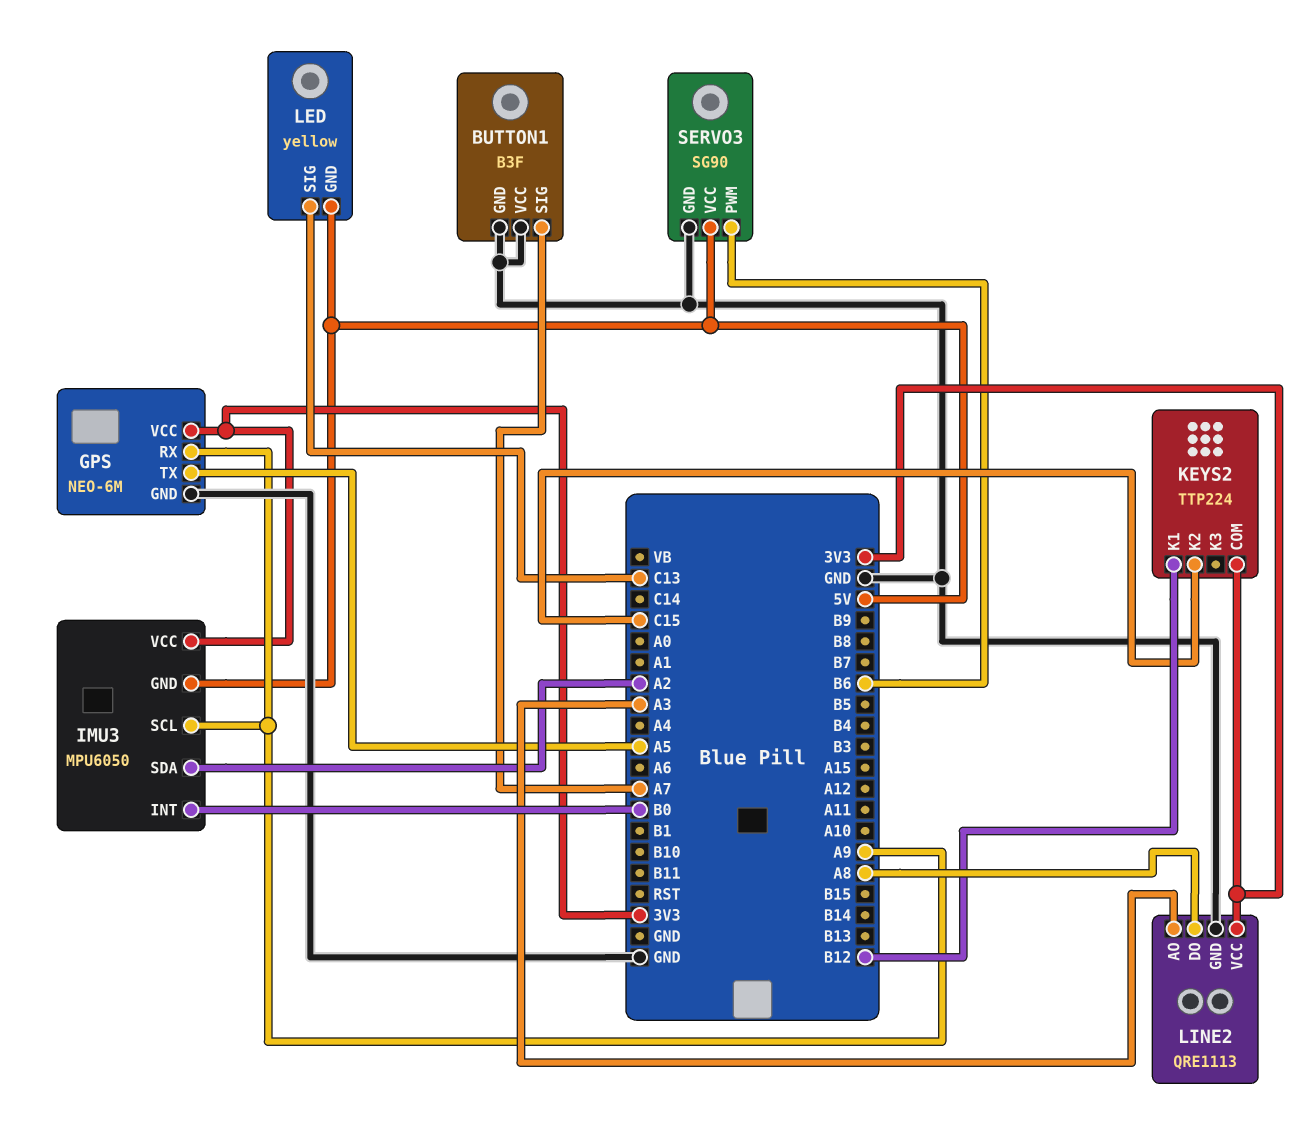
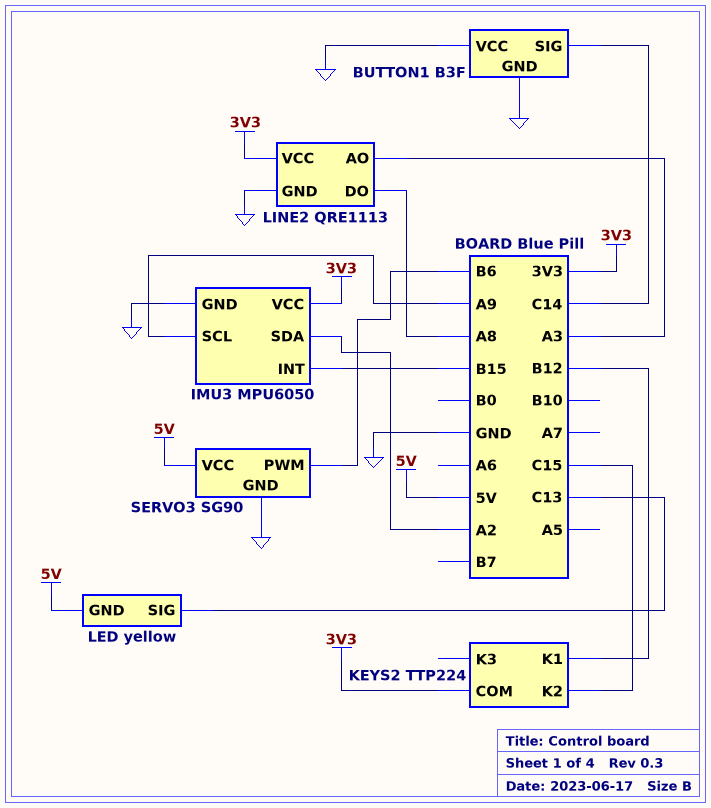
BUTTON1 pin SIG: A7 -> C14
GPS: NEO-6M -> none
GPS pin GND: GND -> none
GPS pin RX: A9 -> none
GPS pin TX: A5 -> none
GPS pin VCC: 3V3 -> none
IMU3 pin GND: 5V -> GND
IMU3 pin INT: B0 -> B15

